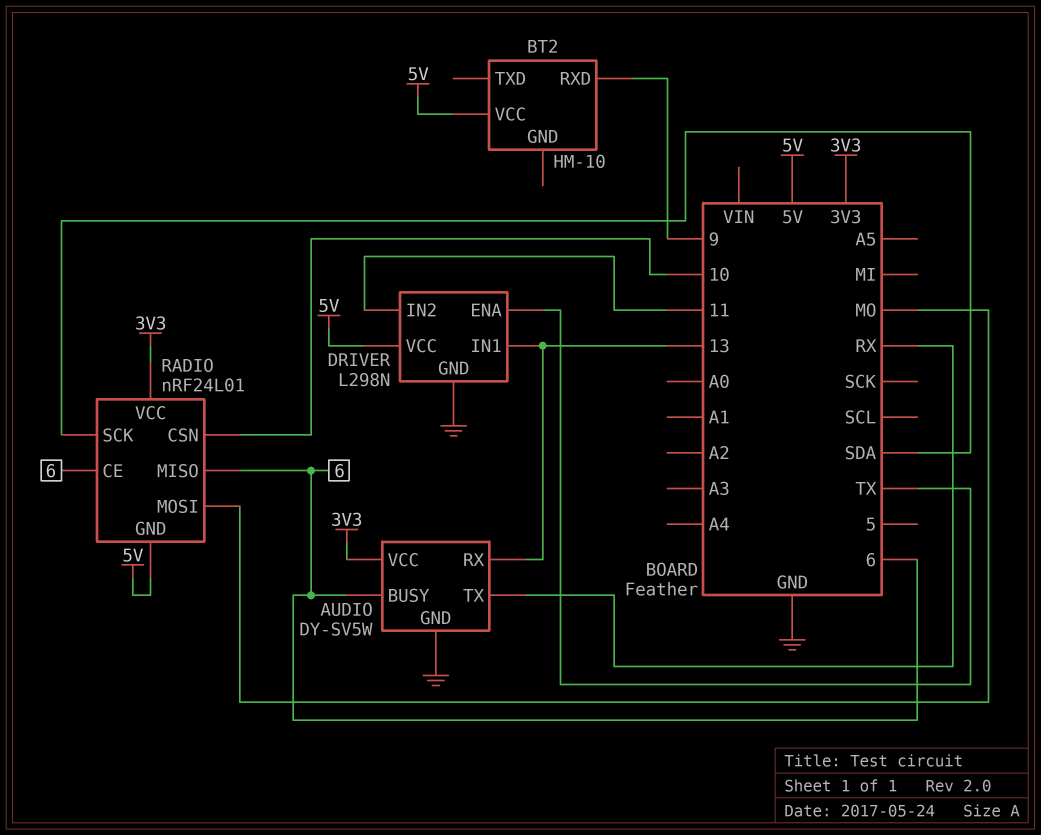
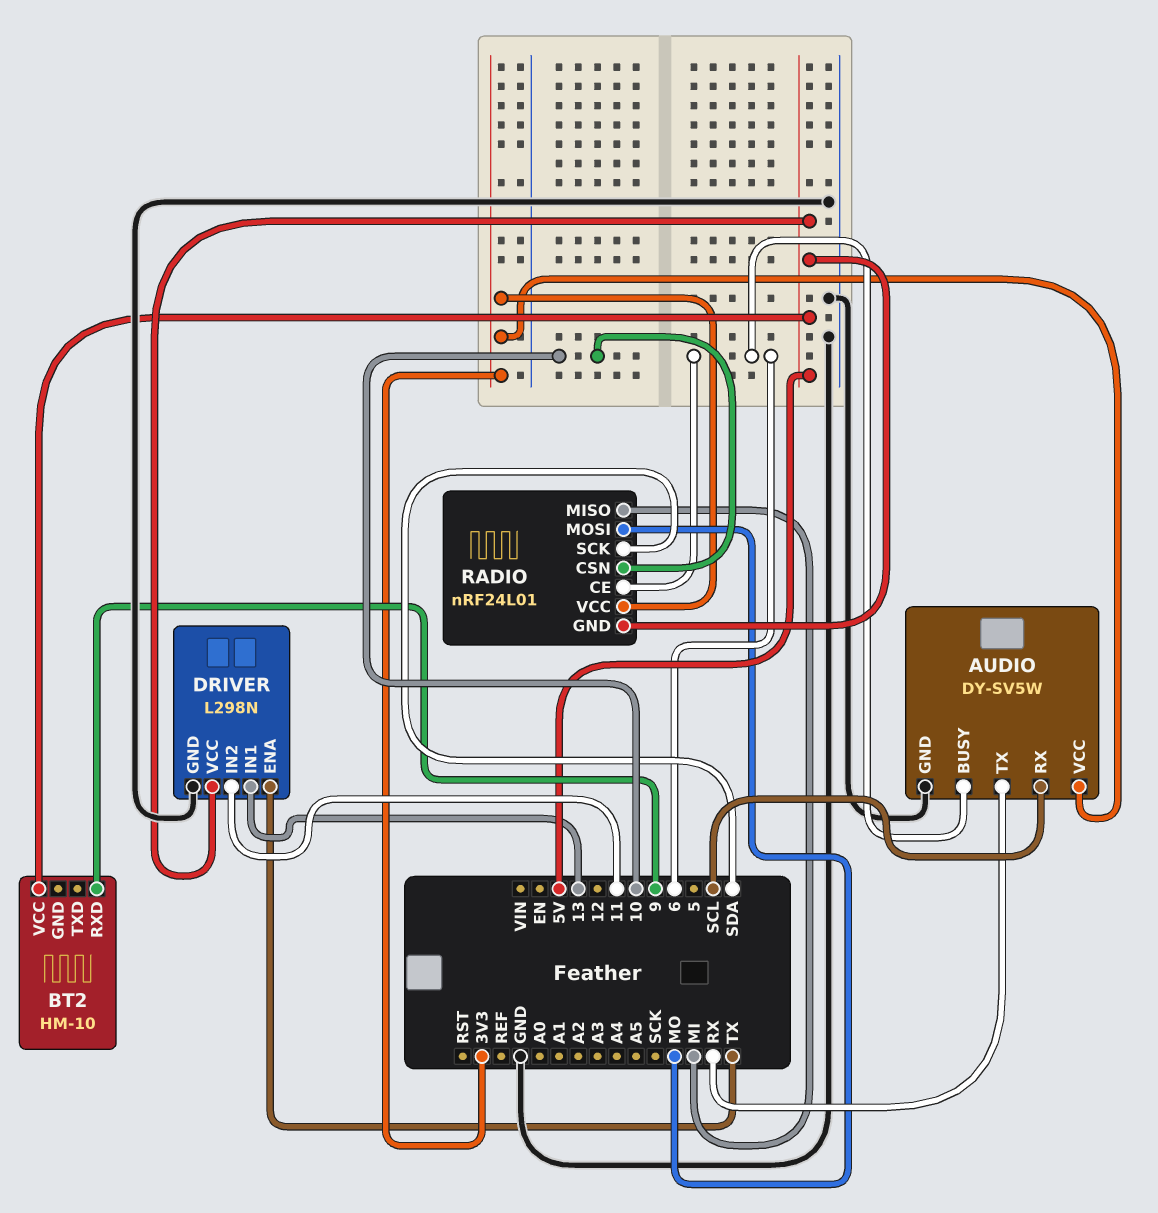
AUDIO pin RX: 13 -> SCL
RADIO pin MISO: 6 -> MI

